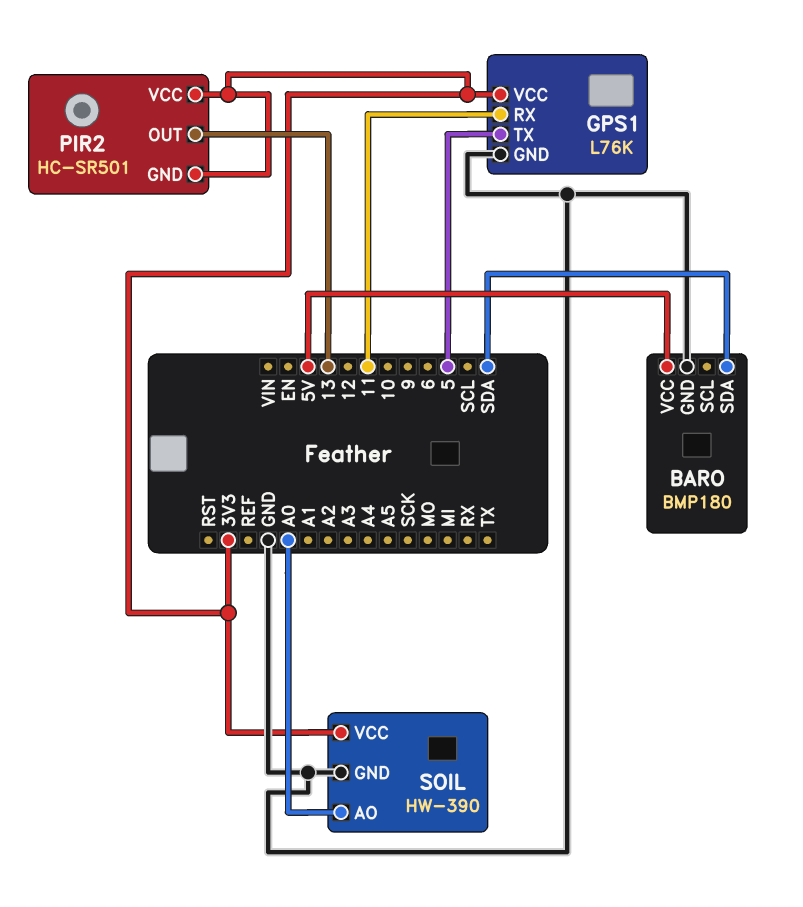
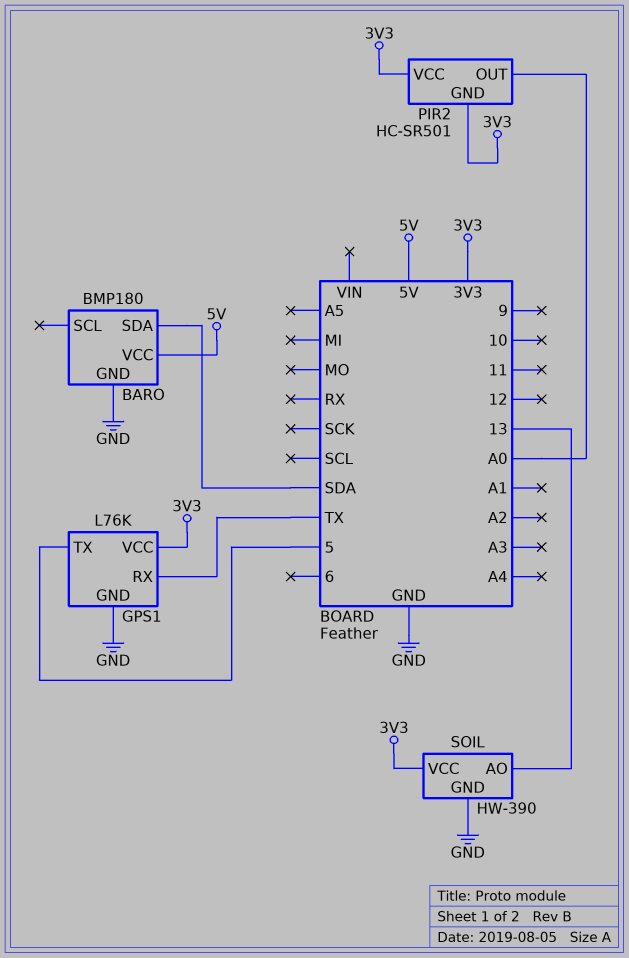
GPS1 pin RX: 11 -> TX
PIR2 pin OUT: 13 -> A0
SOIL pin AO: A0 -> 13

